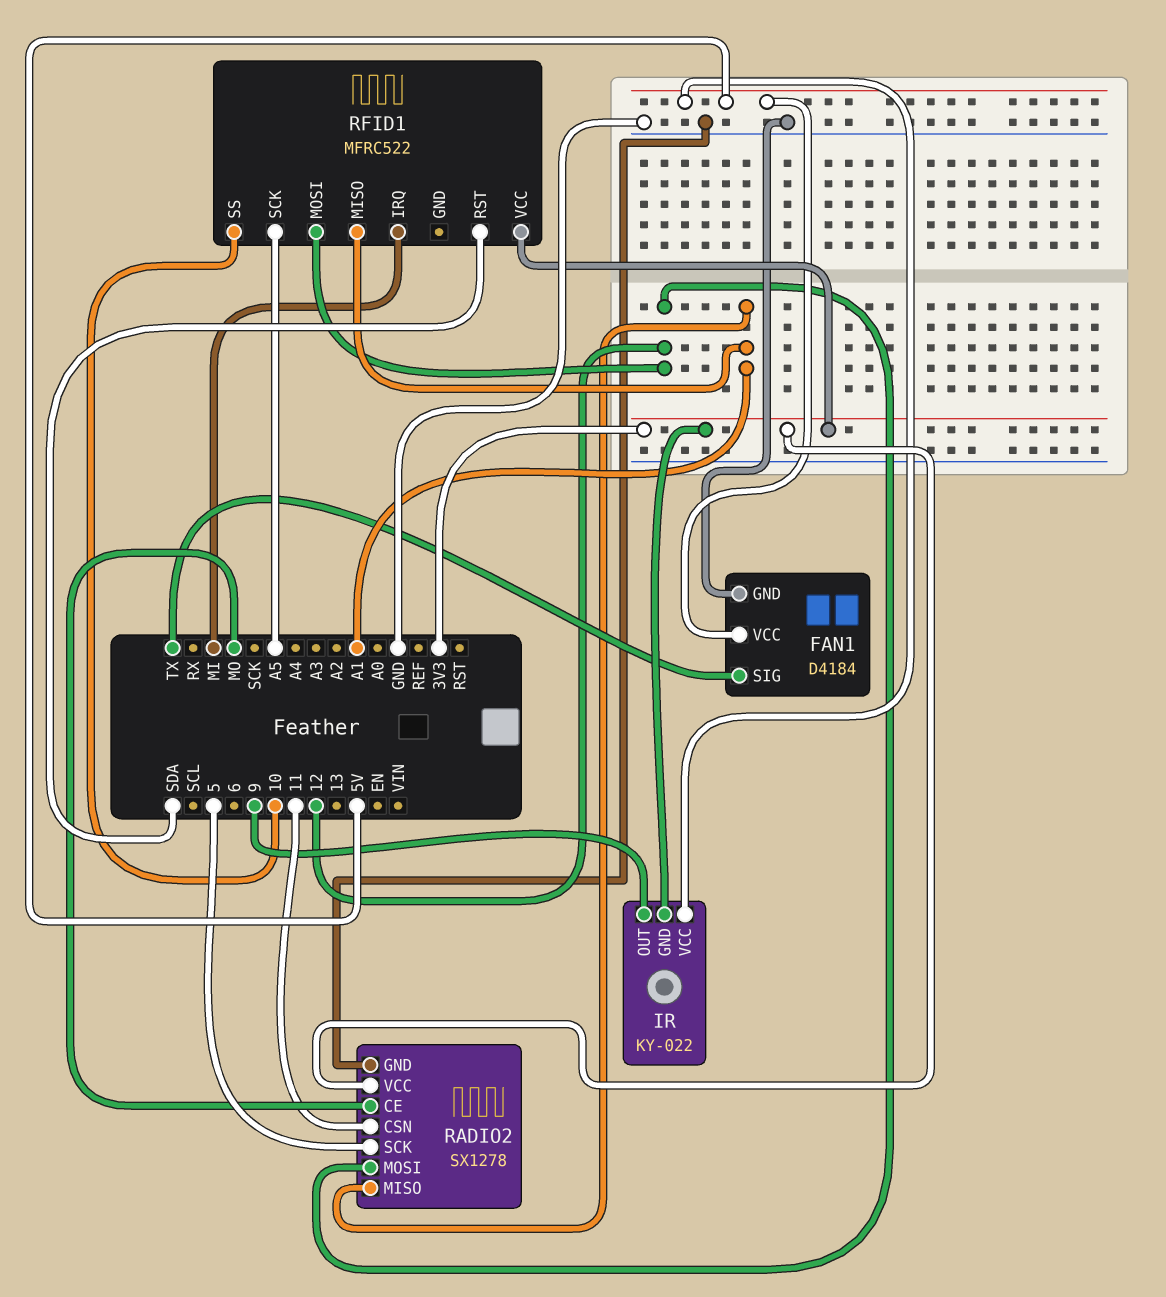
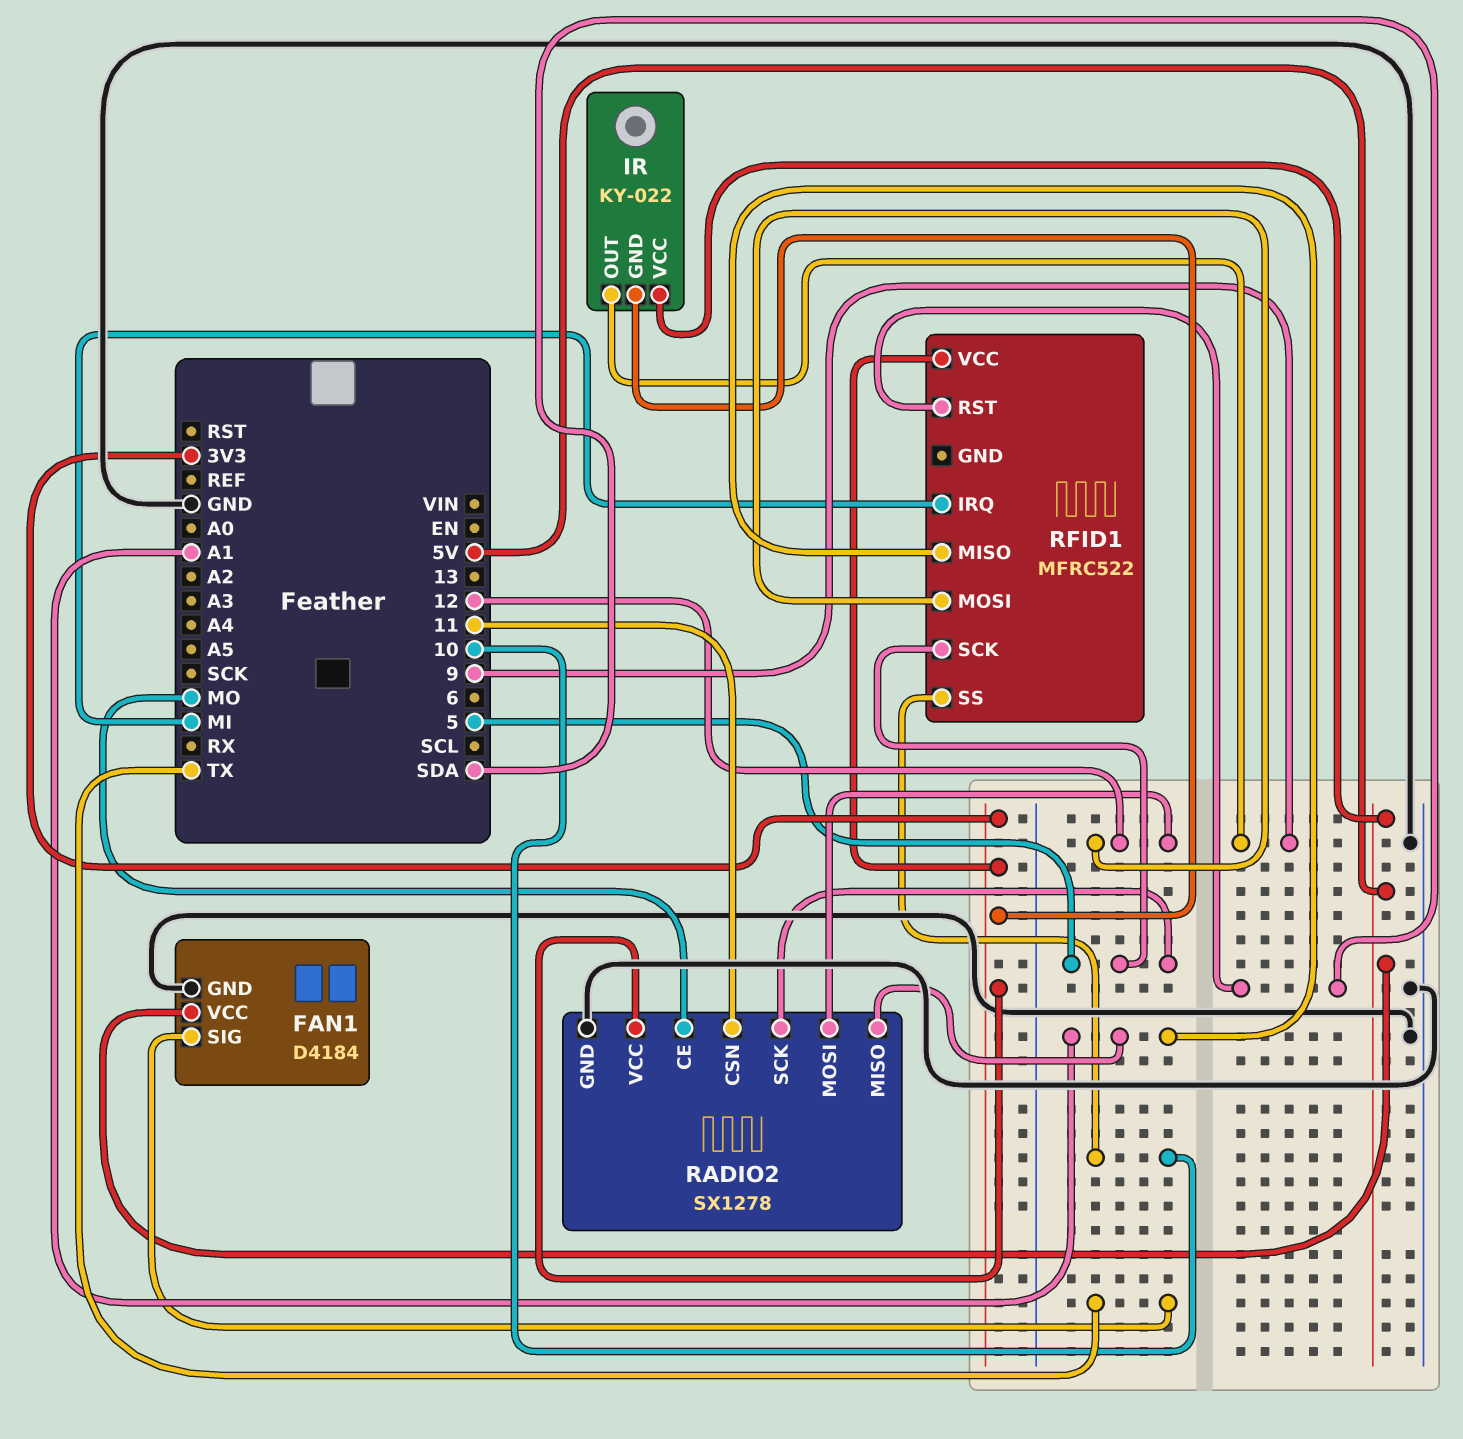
RFID1 pin SCK: A5 -> 5

